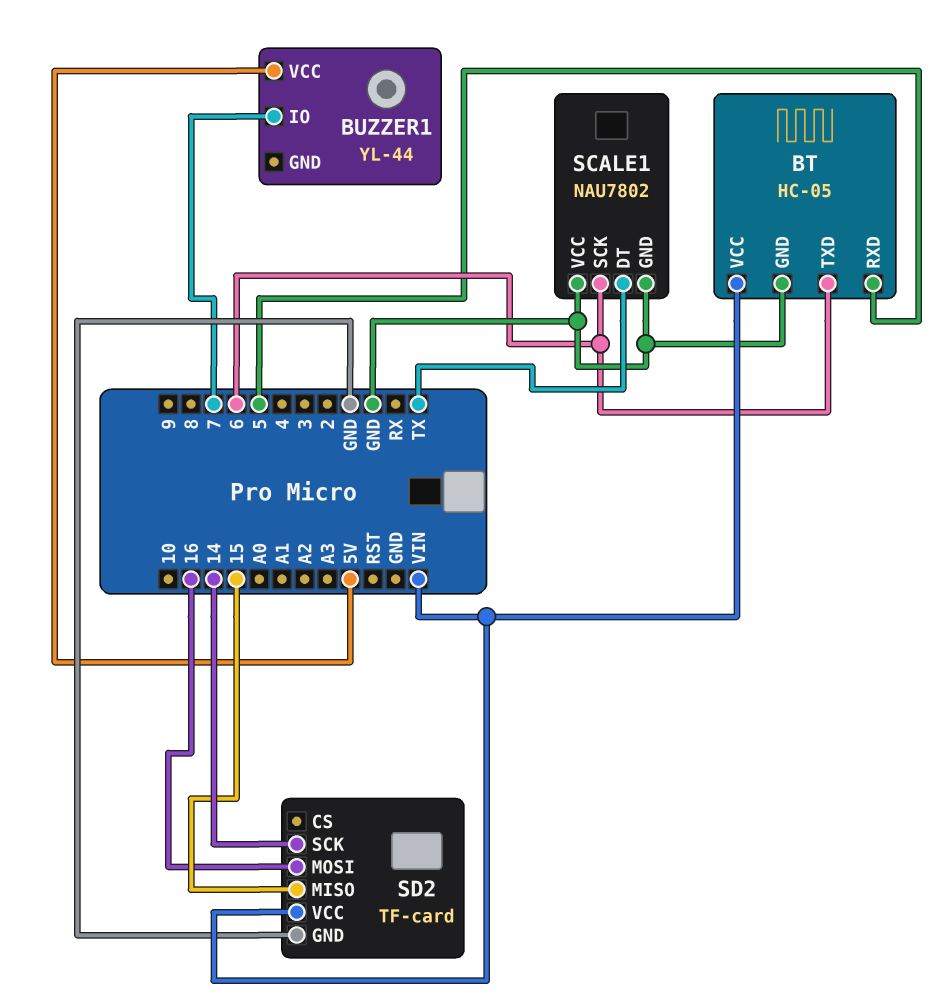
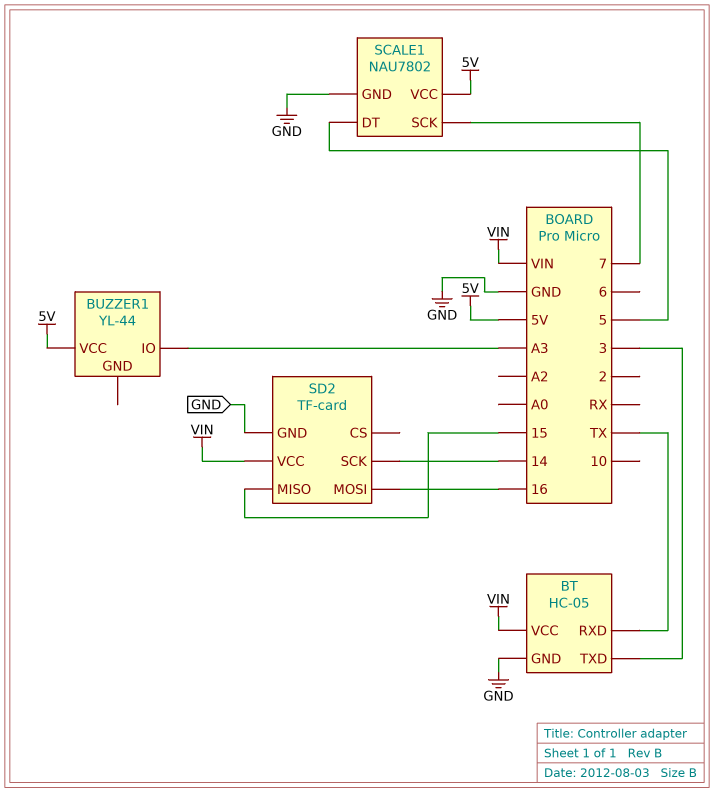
BT pin RXD: 5 -> TX
BT pin TXD: 6 -> 3
BUZZER1 pin IO: 7 -> A3
SCALE1 pin DT: TX -> 5
SCALE1 pin SCK: 6 -> 7
SCALE1 pin VCC: GND -> 5V

